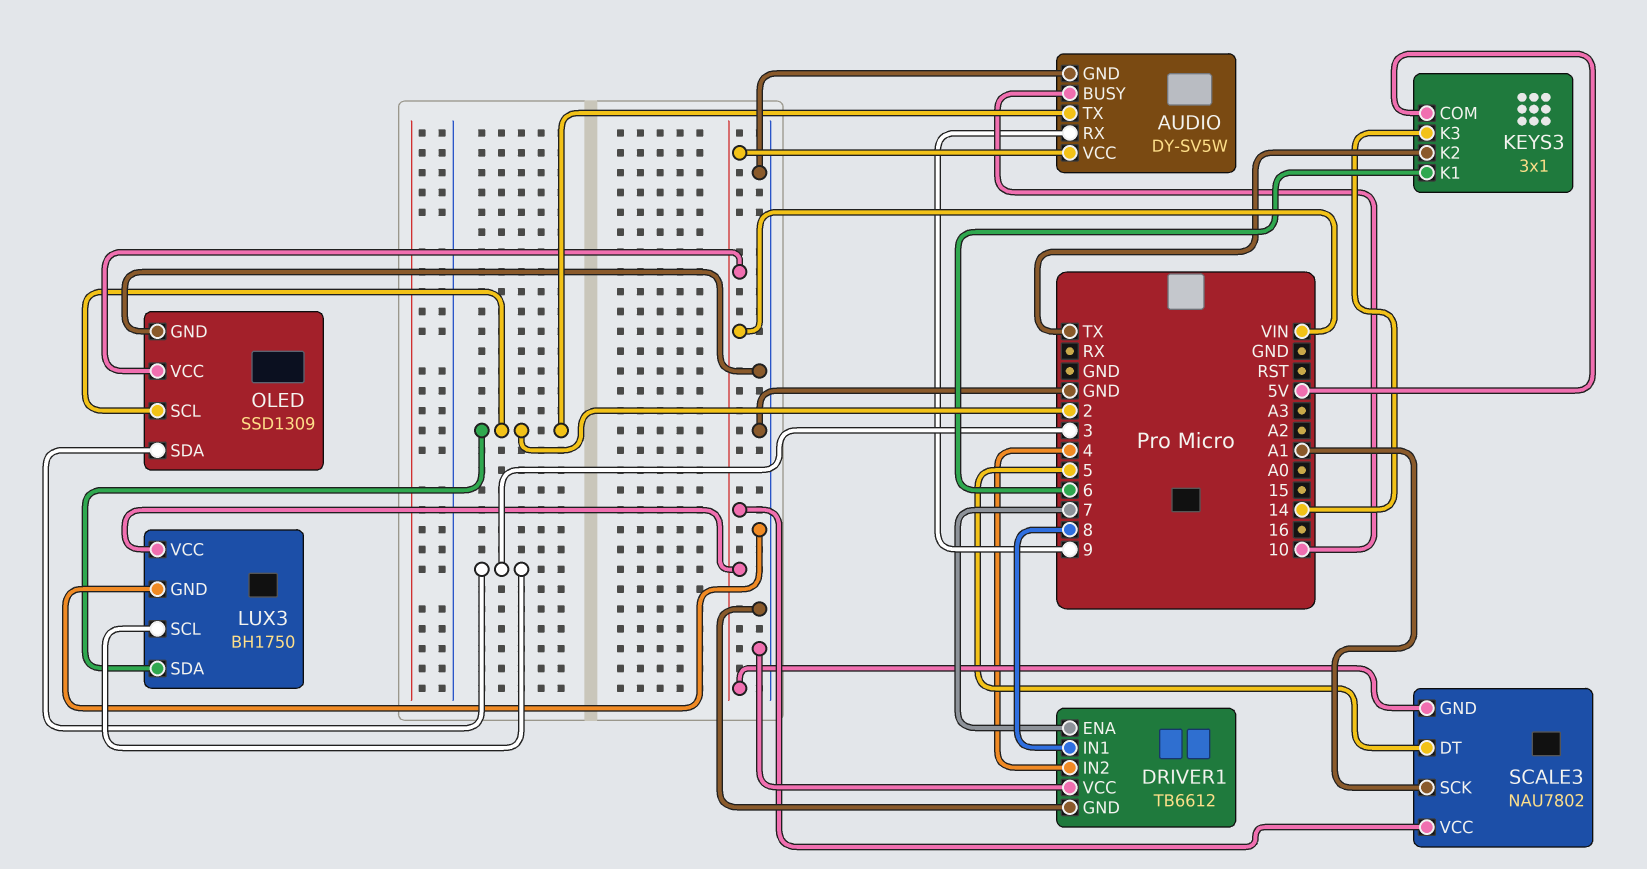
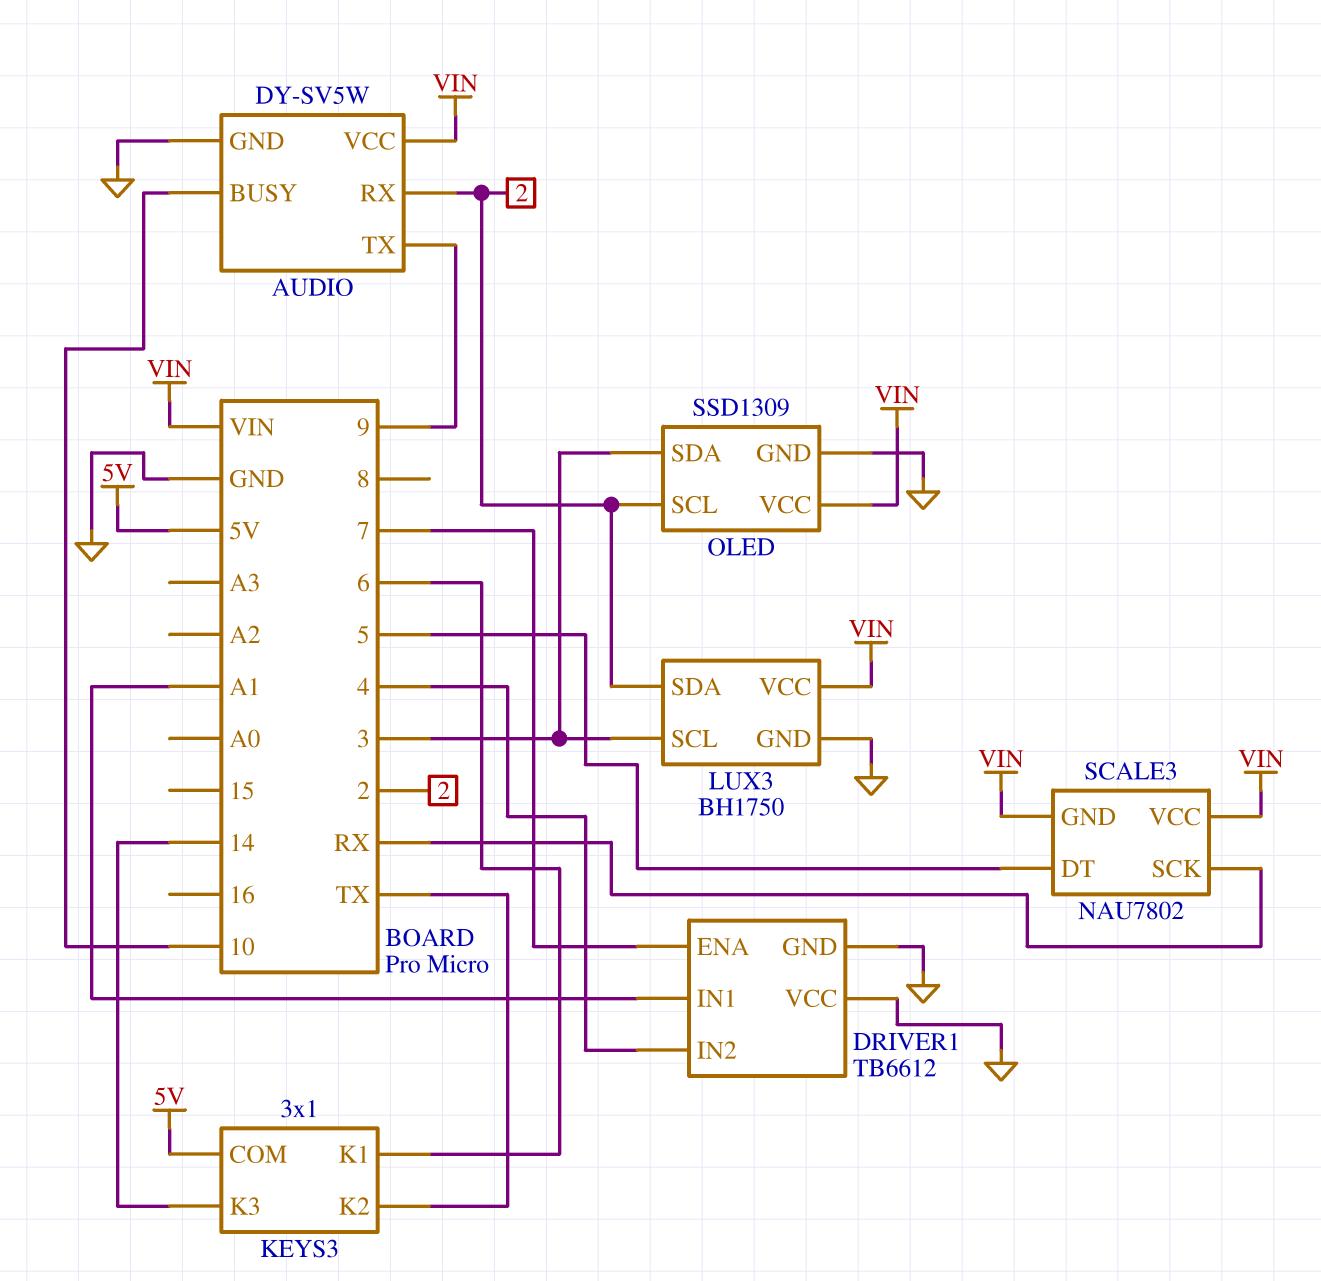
AUDIO pin RX: 9 -> 2
AUDIO pin TX: 2 -> 9
DRIVER1 pin IN1: 8 -> A1
SCALE3 pin SCK: A1 -> RX

